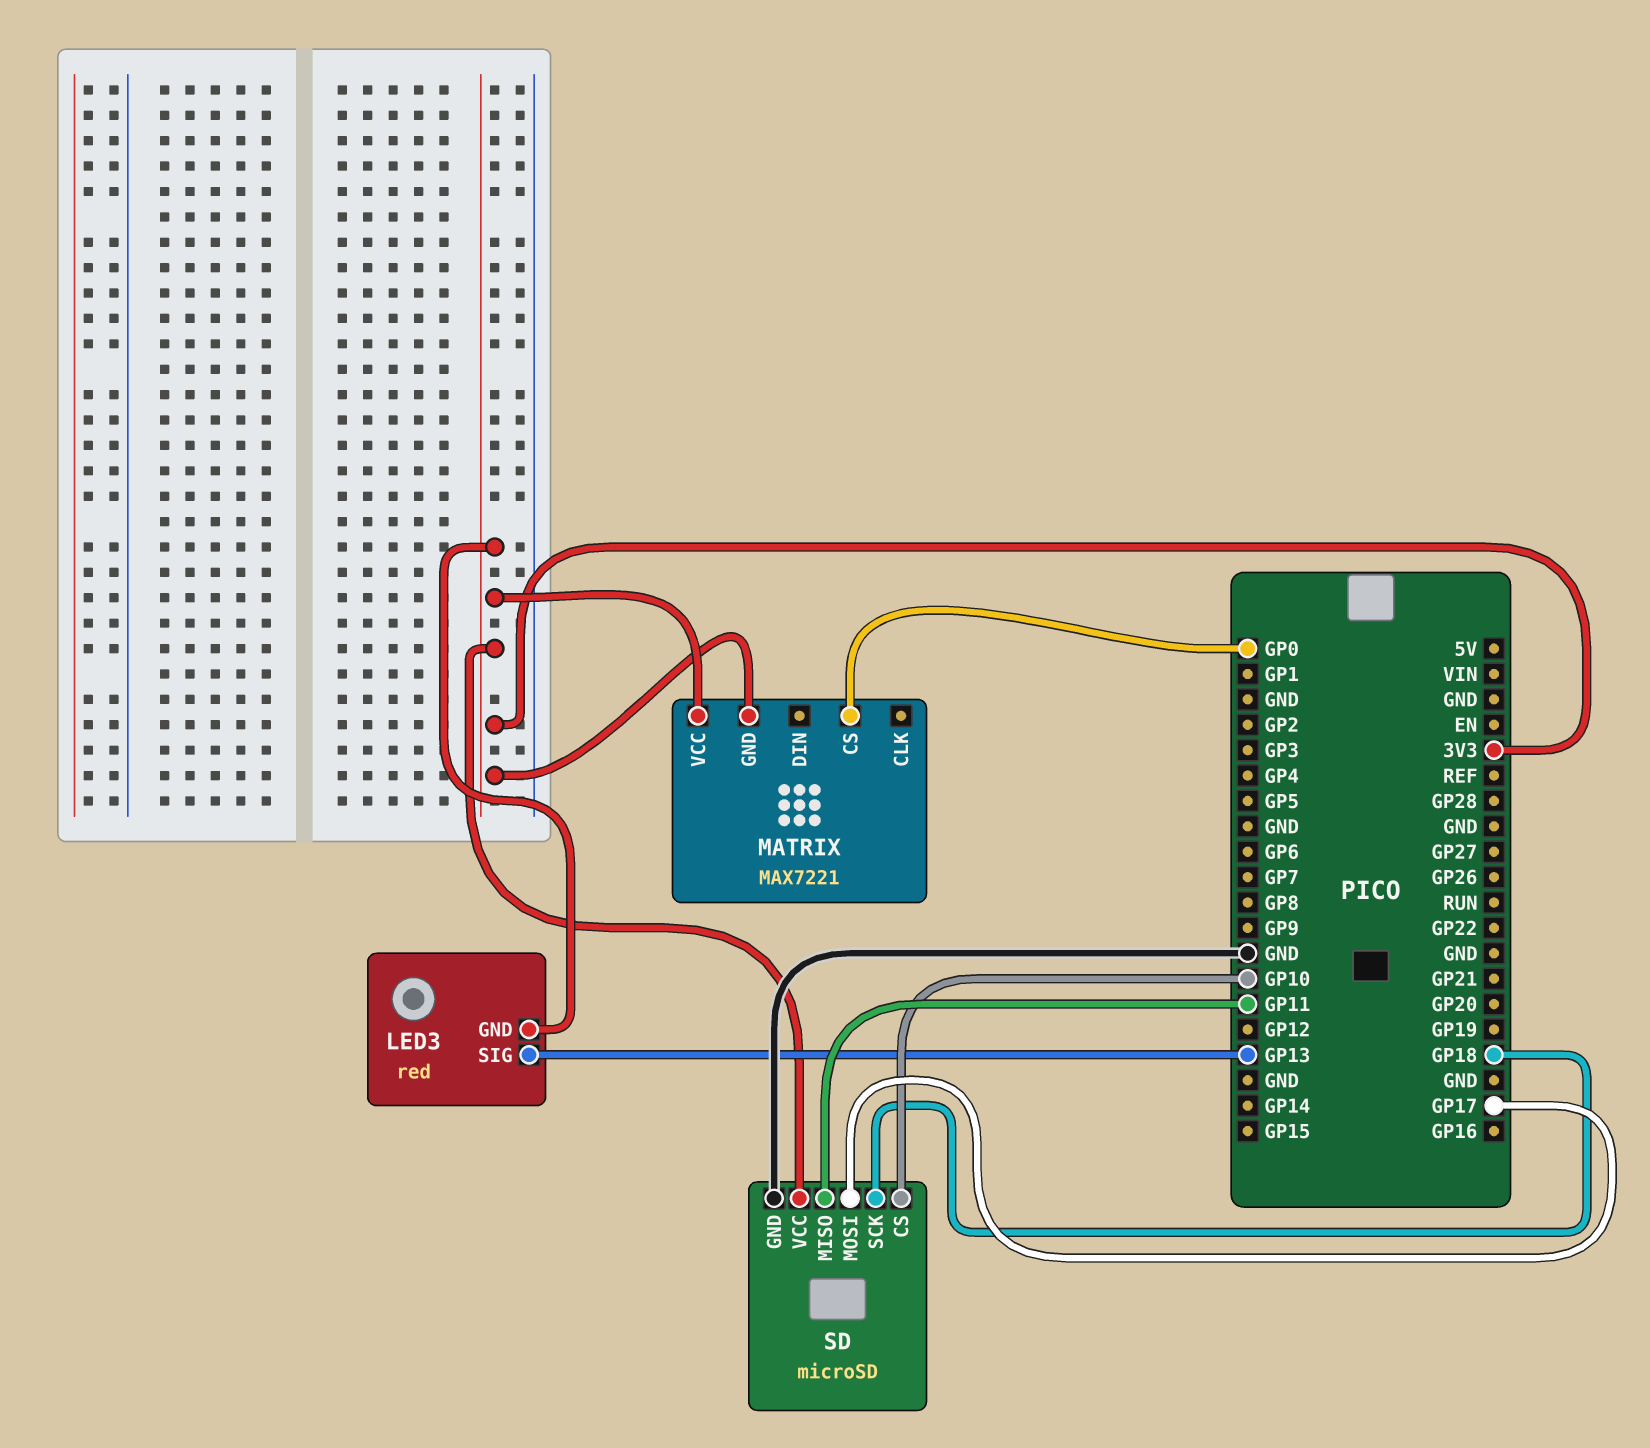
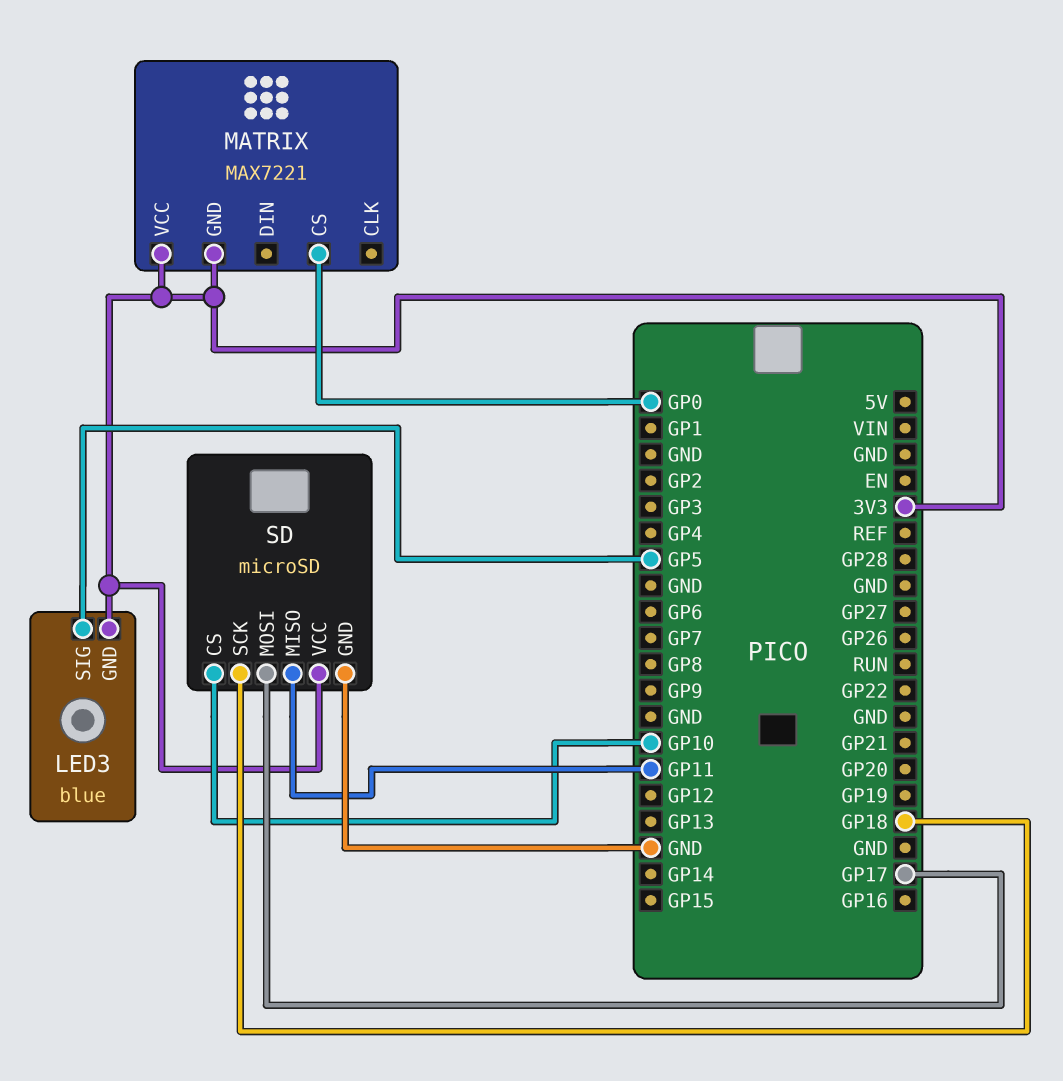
LED3: red -> blue
LED3 pin SIG: GP13 -> GP5

